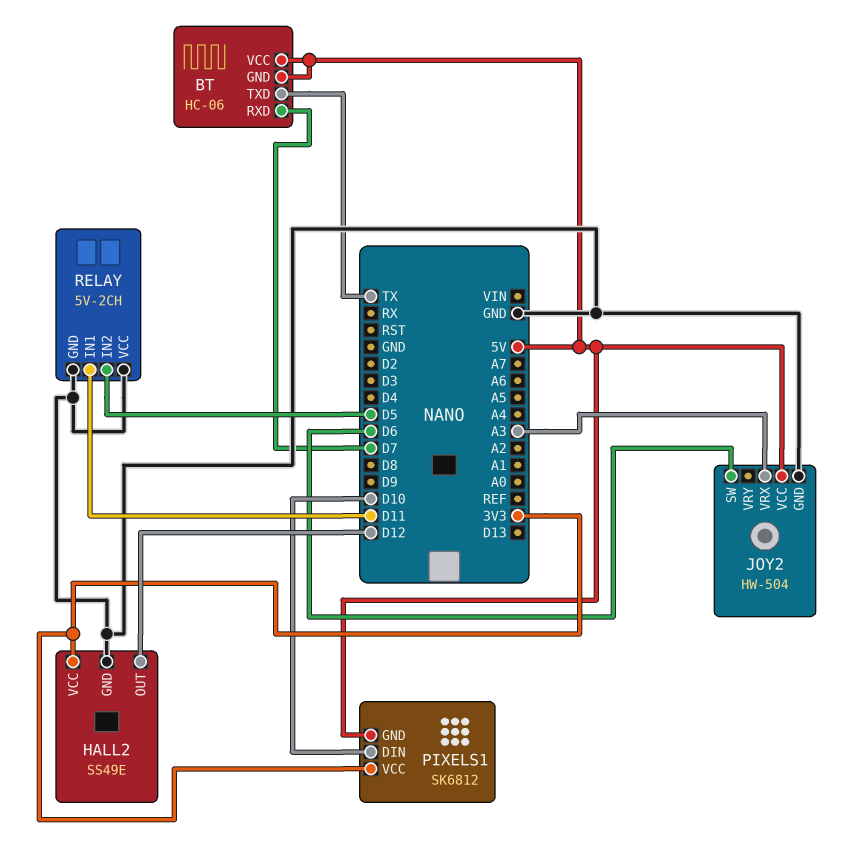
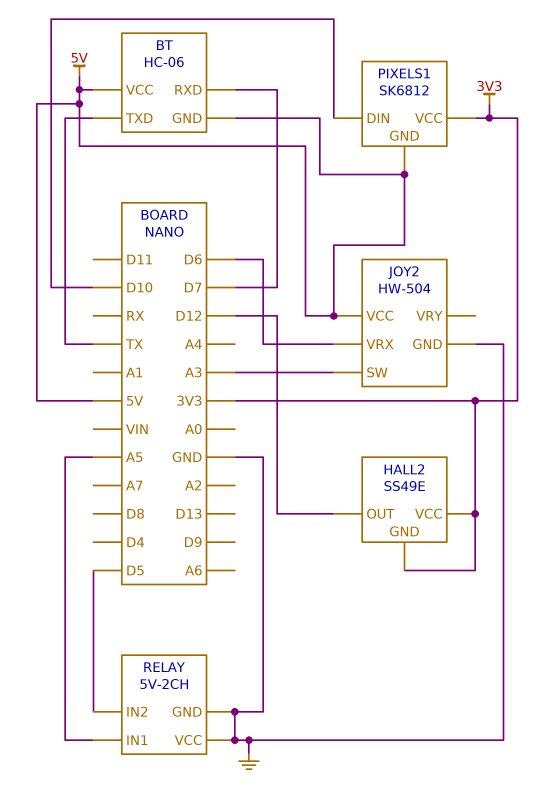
HALL2 pin GND: GND -> 3V3
JOY2 pin SW: D6 -> A3
JOY2 pin VRX: A3 -> D6
RELAY pin IN1: D11 -> A5

